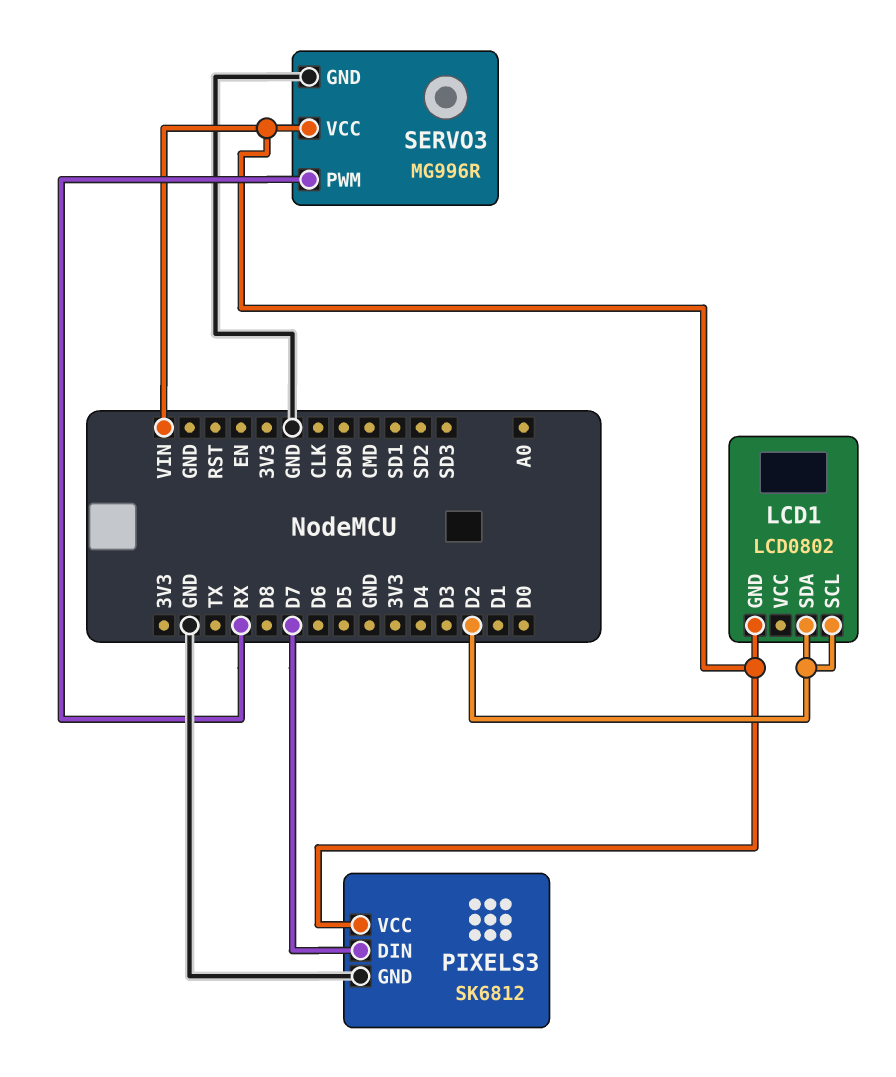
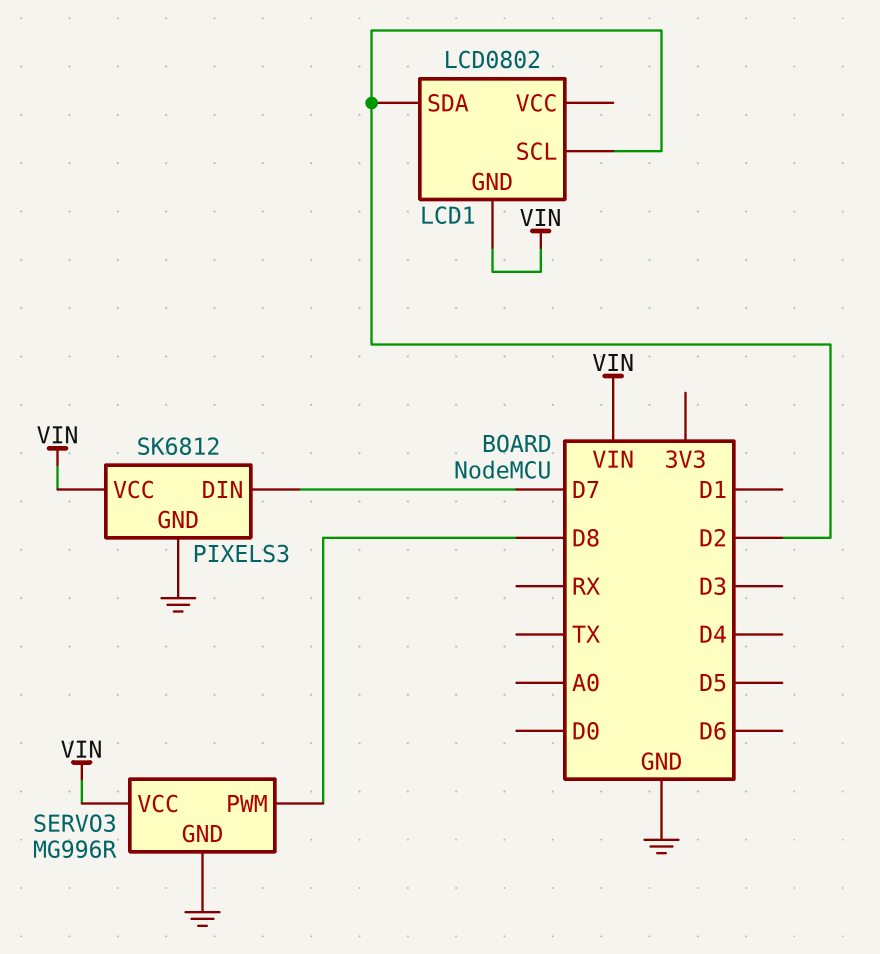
SERVO3 pin PWM: RX -> D8

